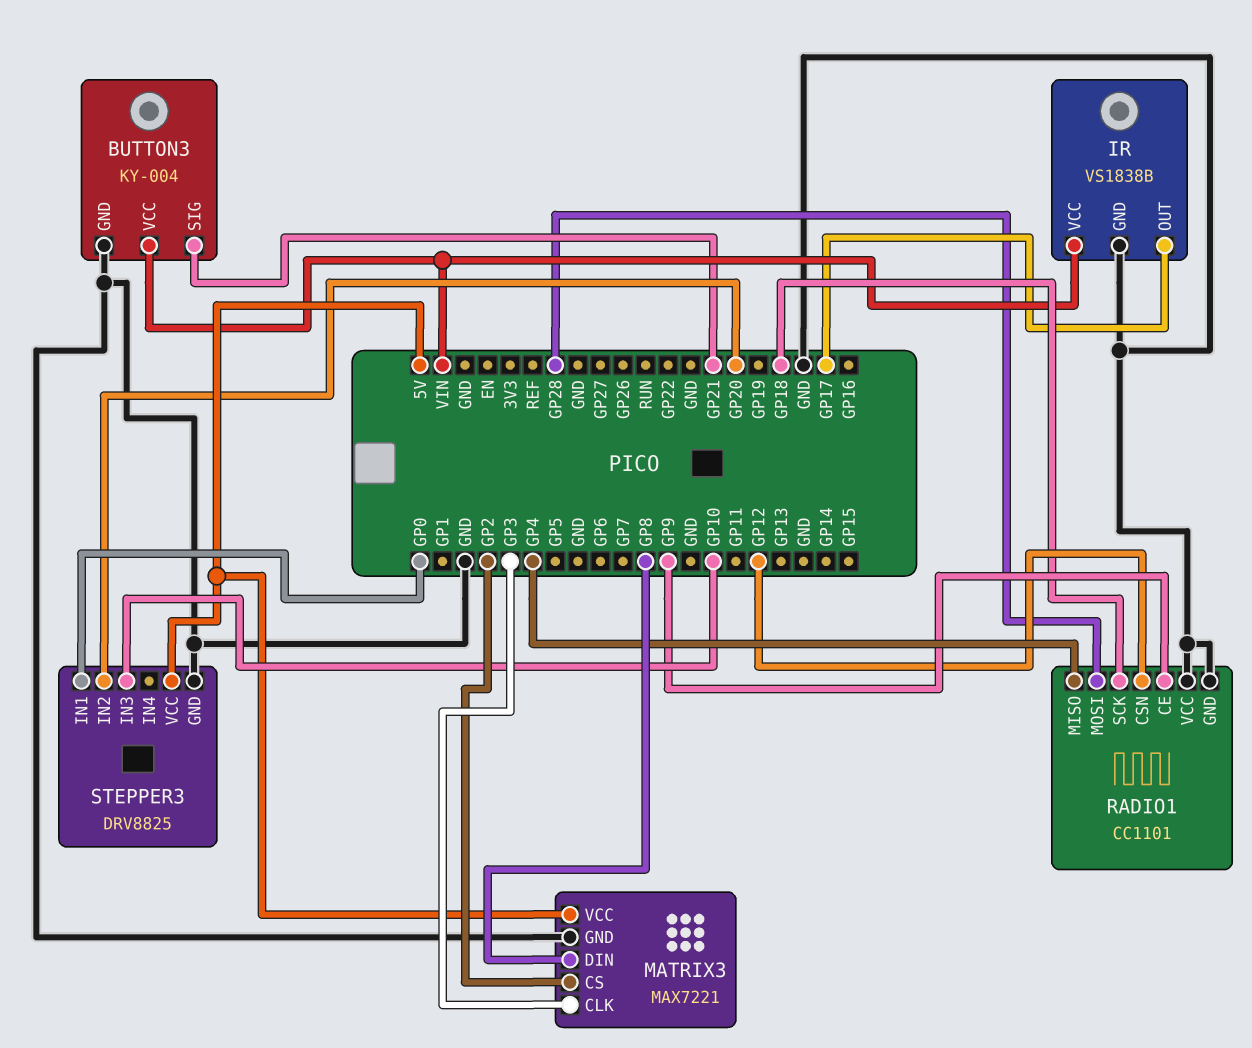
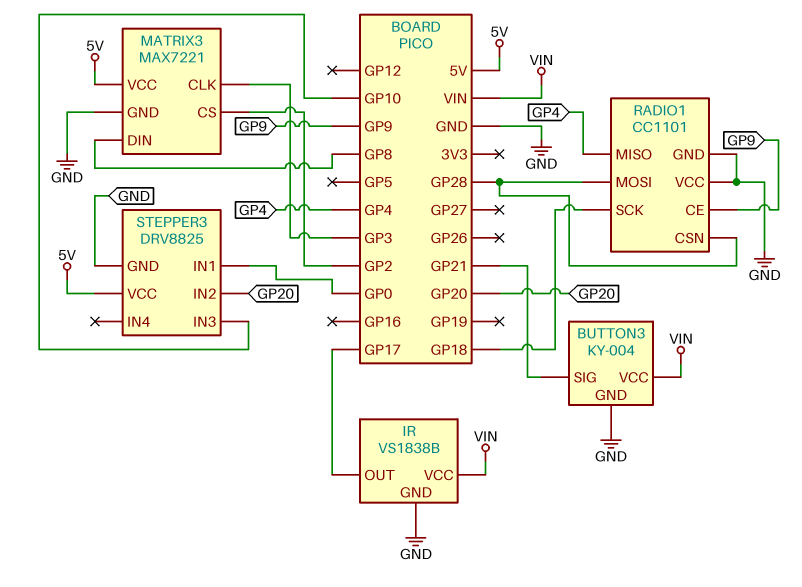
RADIO1 pin CSN: GP12 -> GP28

